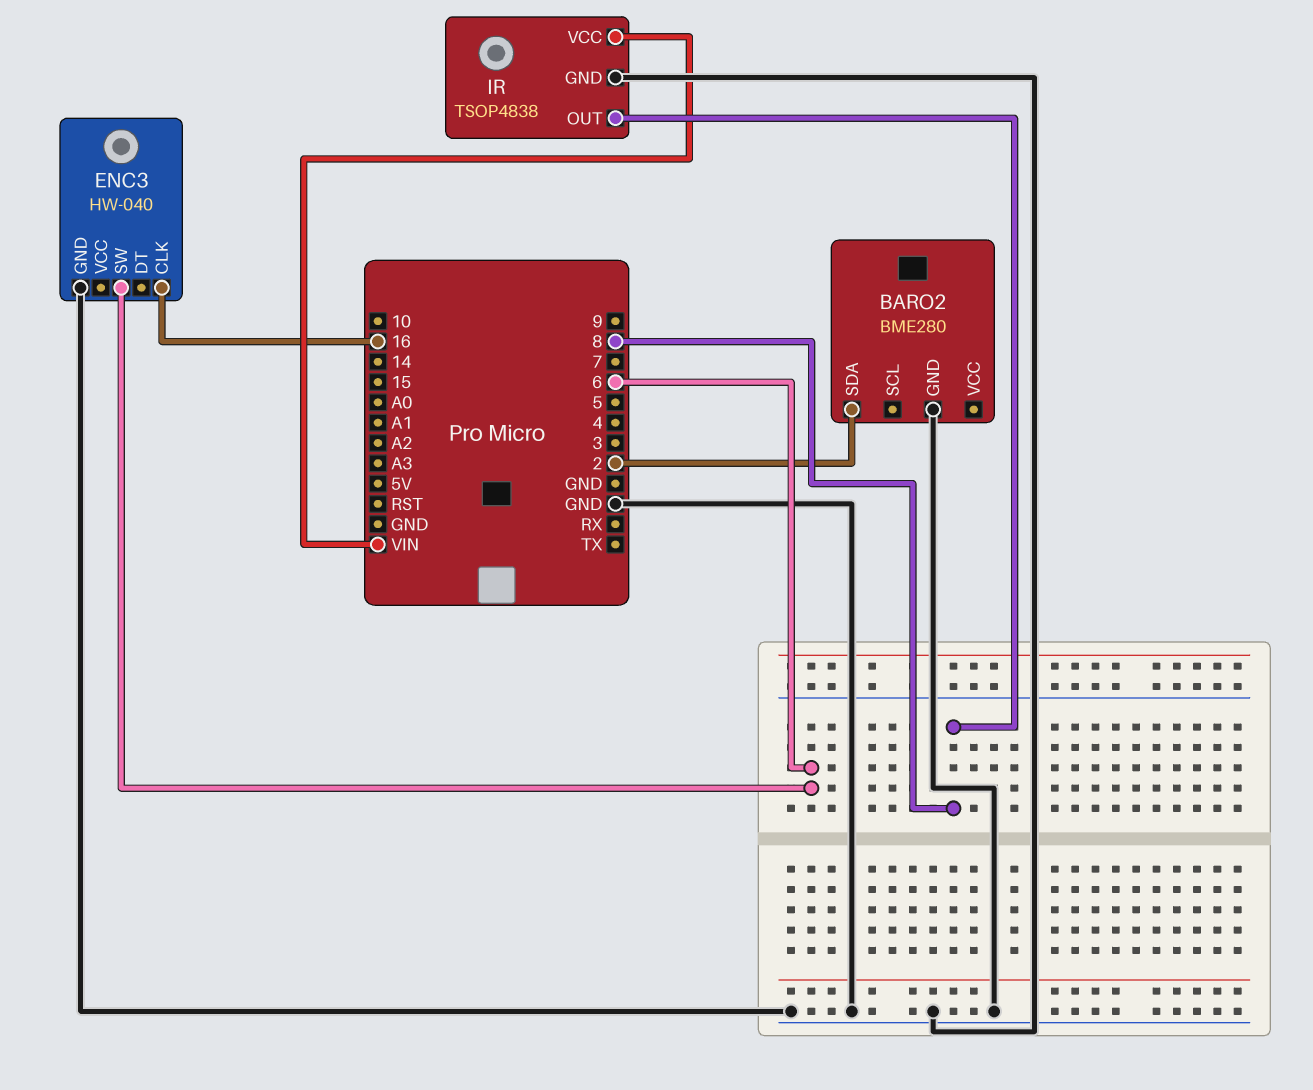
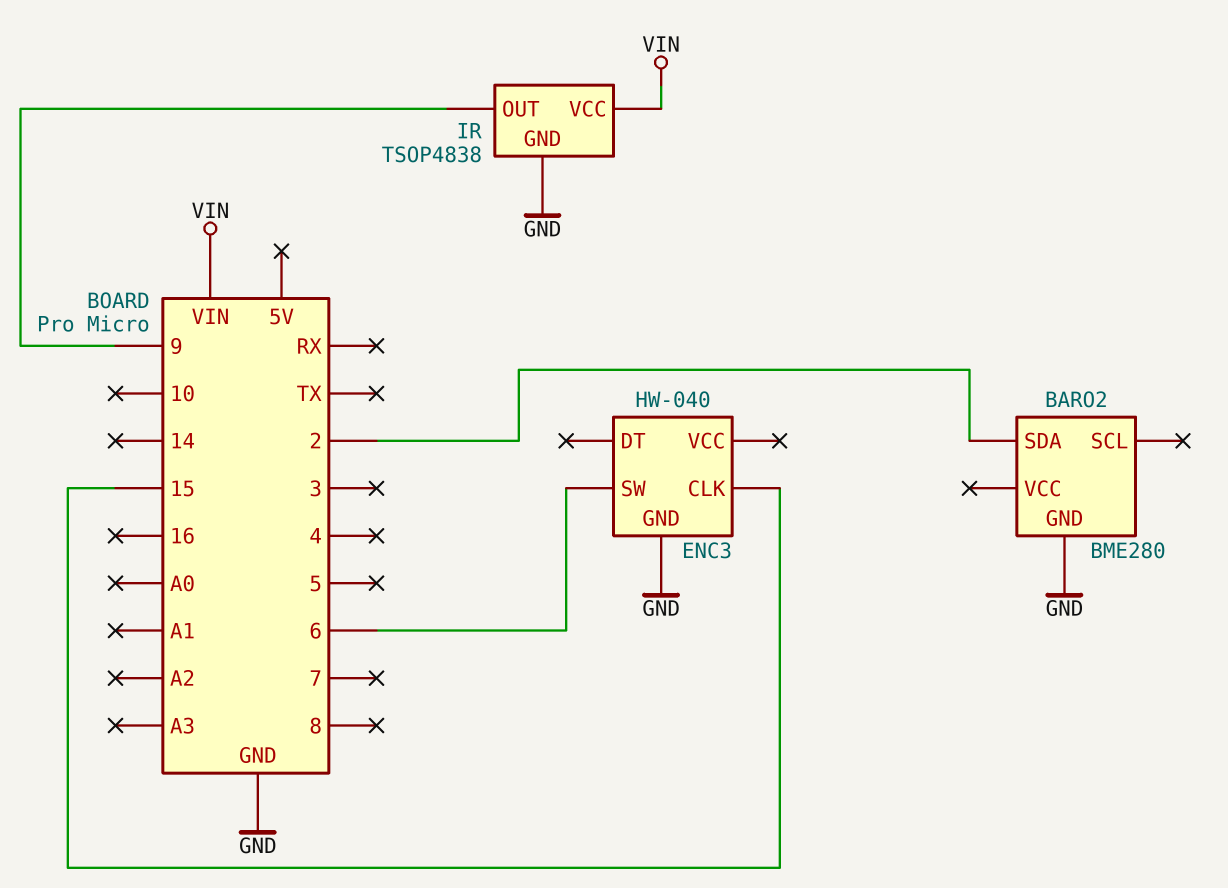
ENC3 pin CLK: 16 -> 15
IR pin OUT: 8 -> 9

